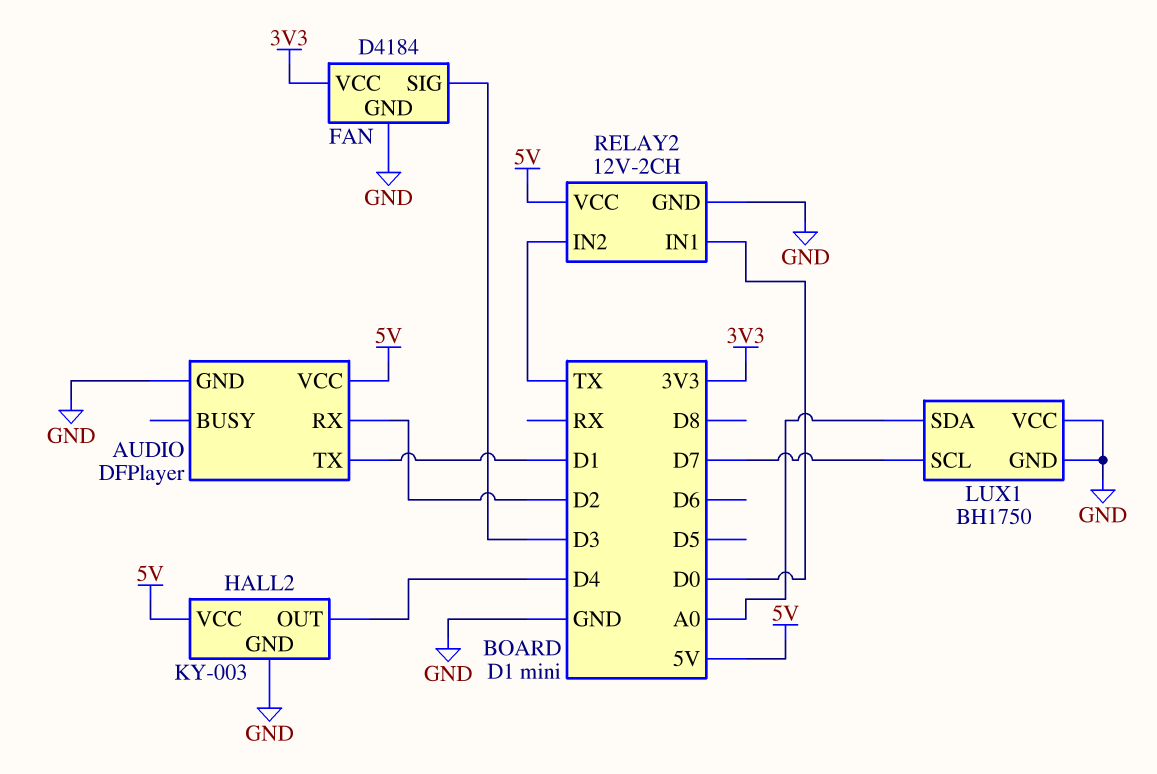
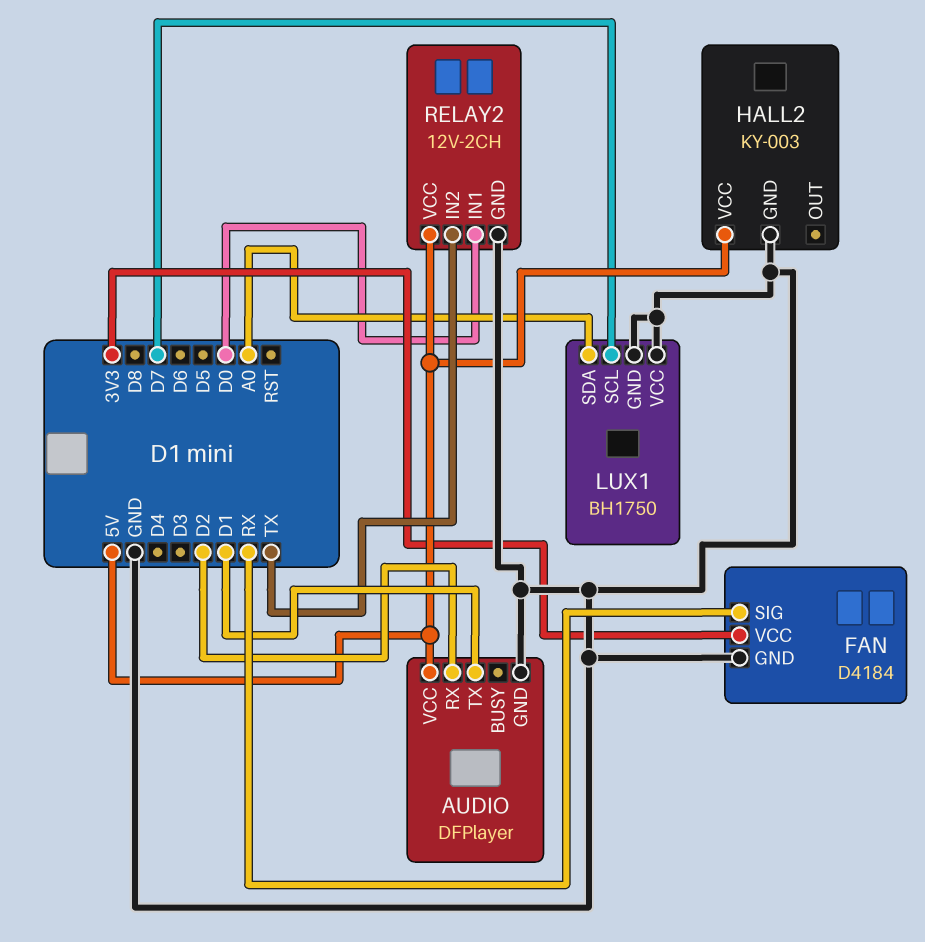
FAN pin SIG: D3 -> RX
HALL2 pin OUT: D4 -> none

